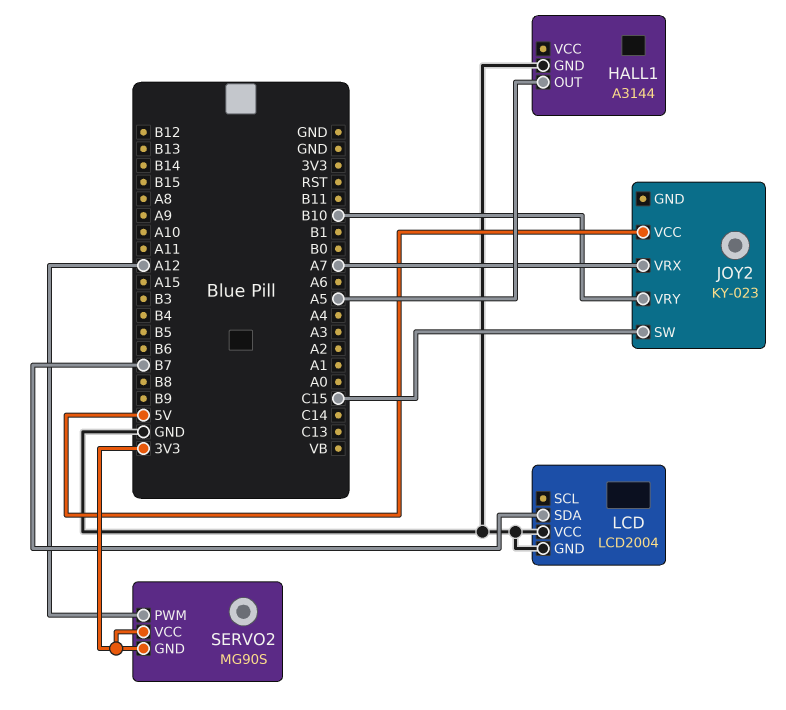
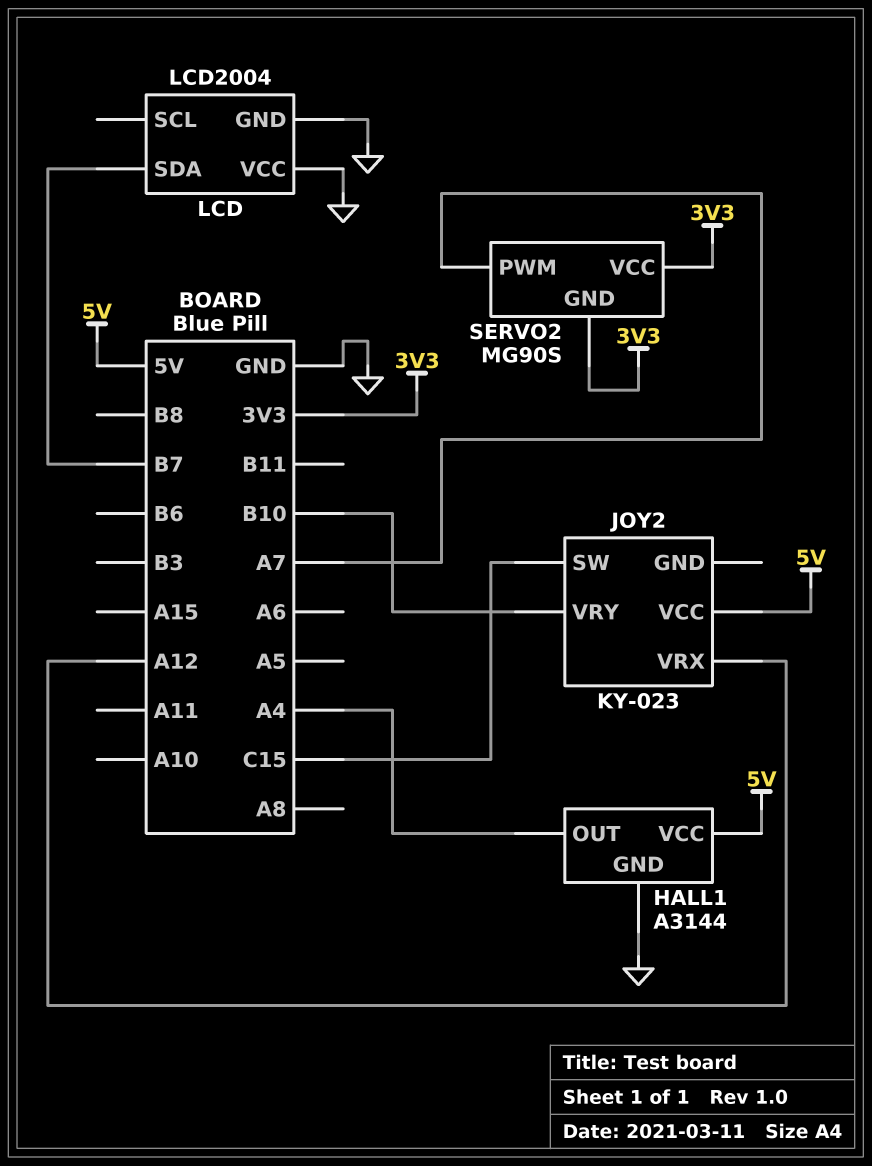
HALL1 pin OUT: A5 -> A4
HALL1 pin VCC: none -> 5V
JOY2 pin VRX: A7 -> A12
SERVO2 pin PWM: A12 -> A7

